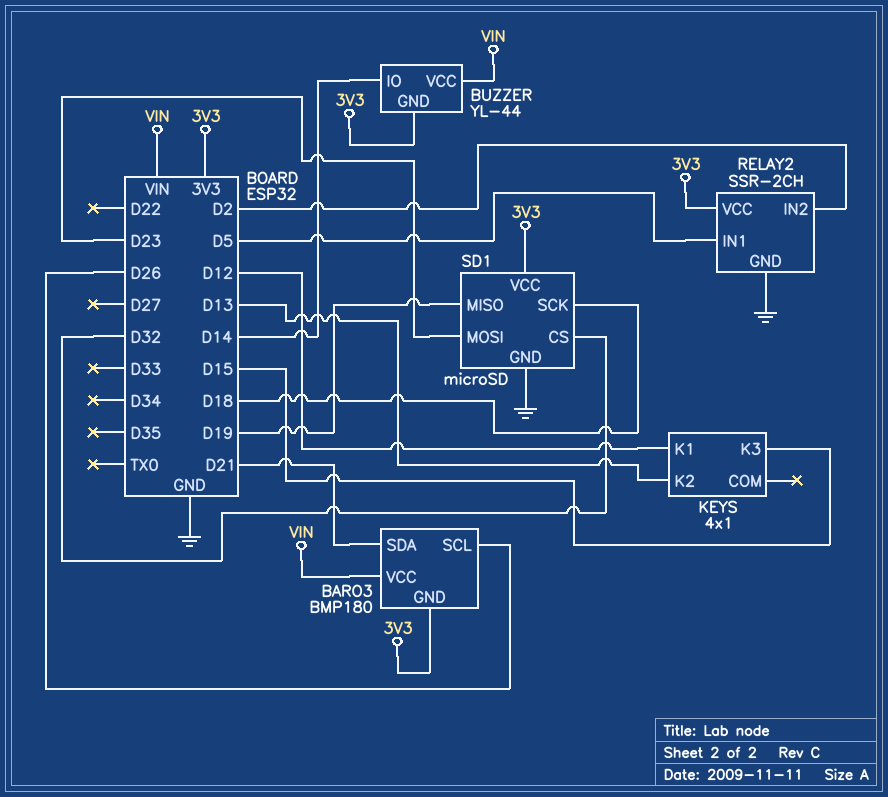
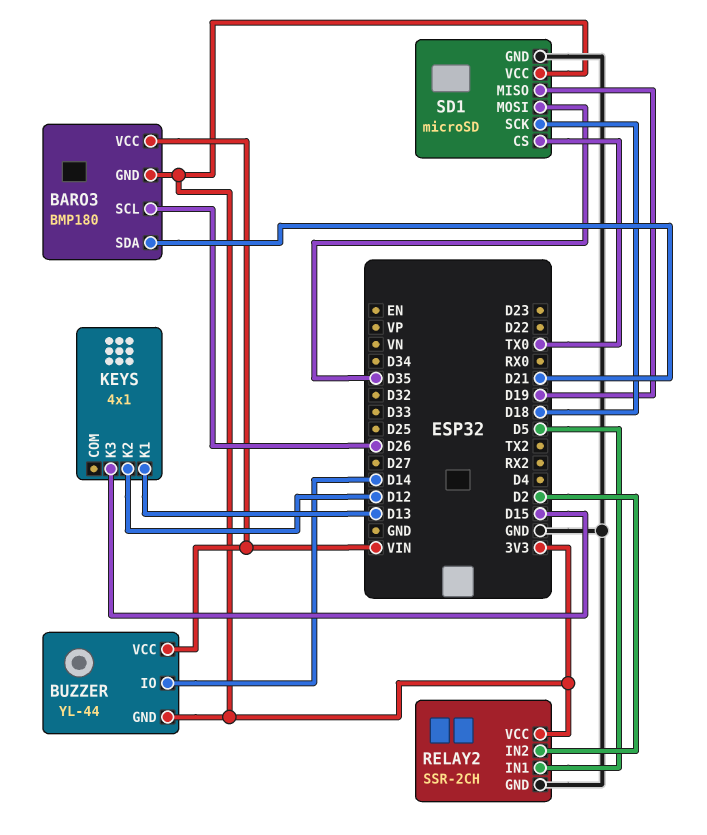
KEYS pin K1: D12 -> D13
KEYS pin K2: D13 -> D12
SD1 pin CS: D32 -> TX0
SD1 pin MOSI: D23 -> D35

